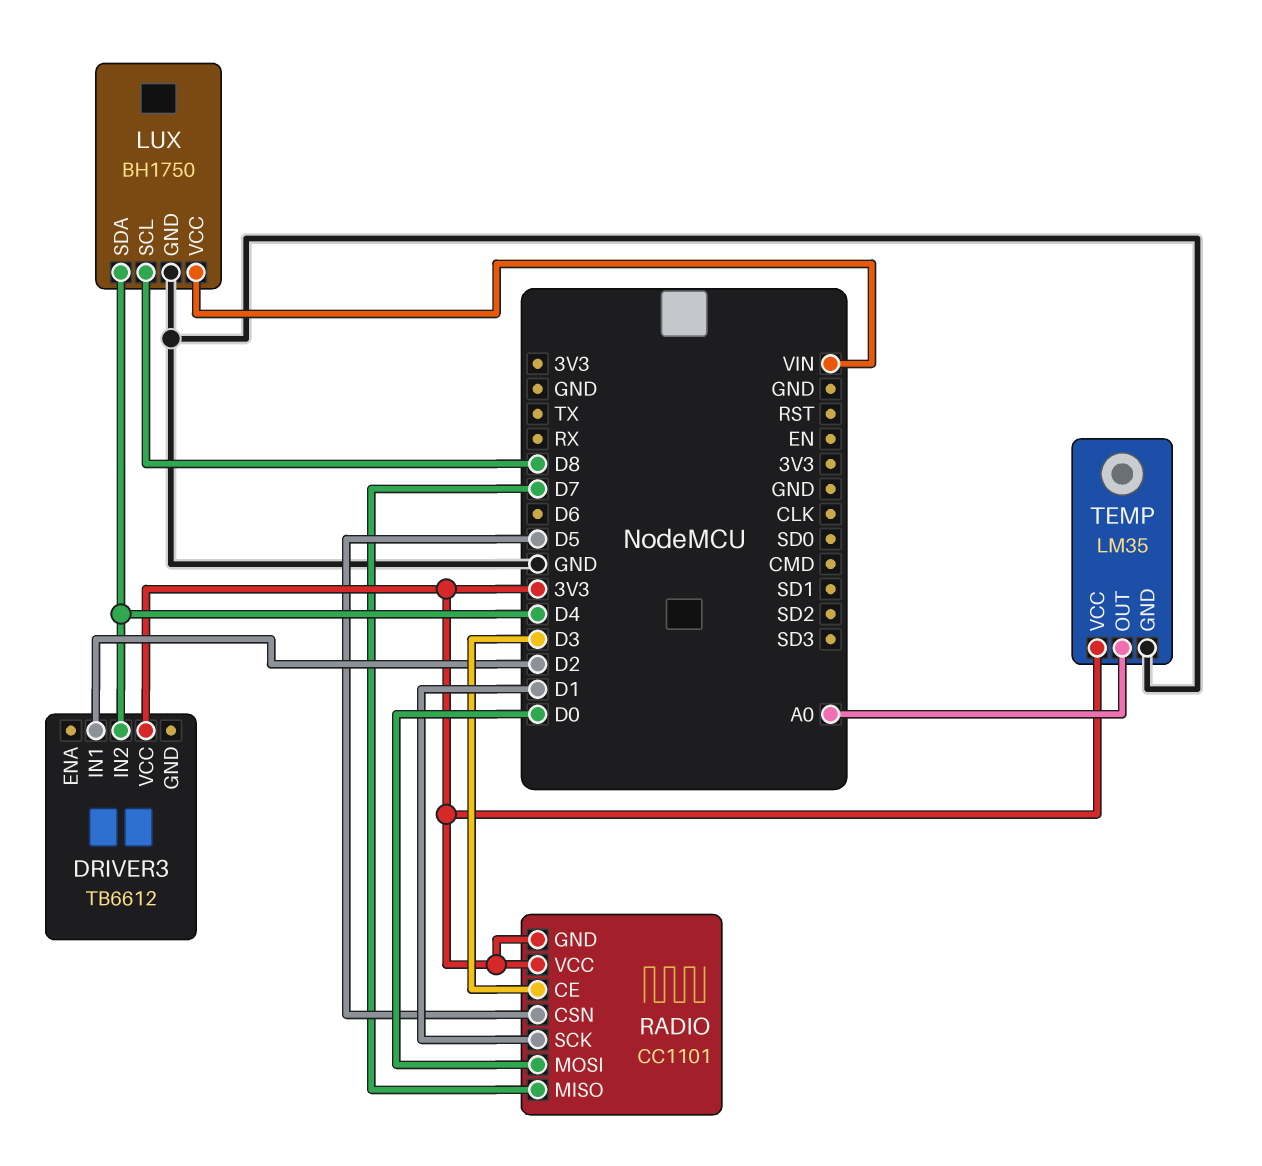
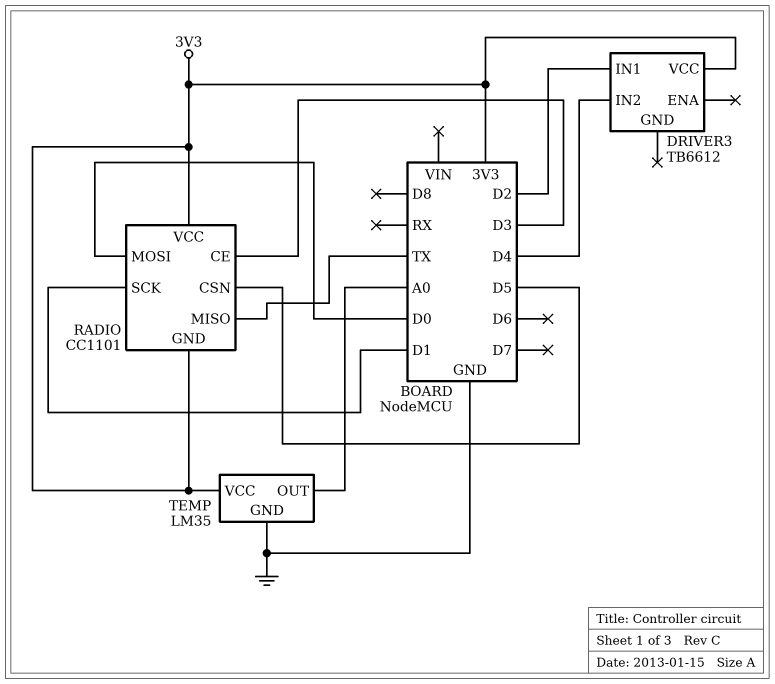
LUX: BH1750 -> none
LUX pin GND: GND -> none
LUX pin SCL: D8 -> none
LUX pin SDA: D4 -> none
LUX pin VCC: VIN -> none
RADIO pin MISO: D7 -> TX

